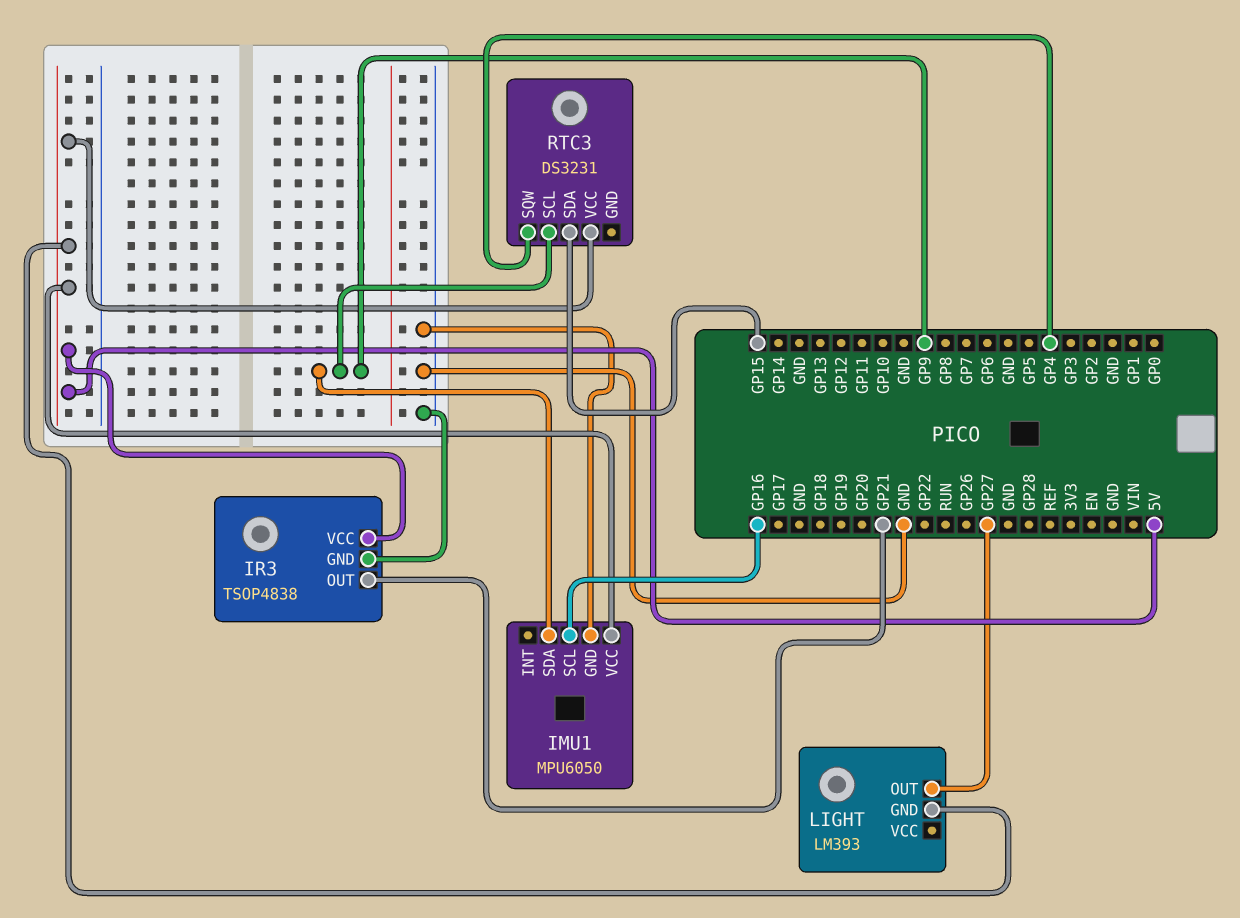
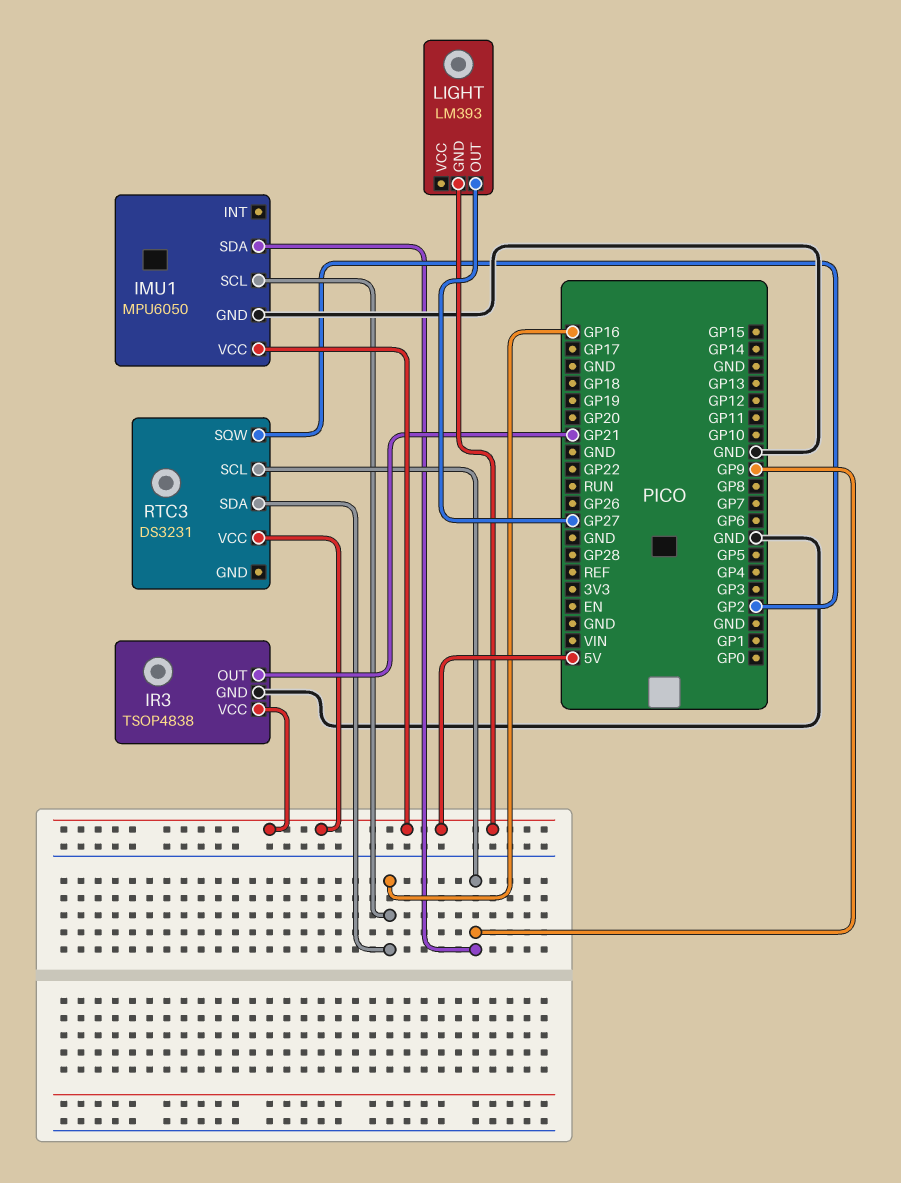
RTC3 pin SDA: GP15 -> GP16
RTC3 pin SQW: GP4 -> GP2

